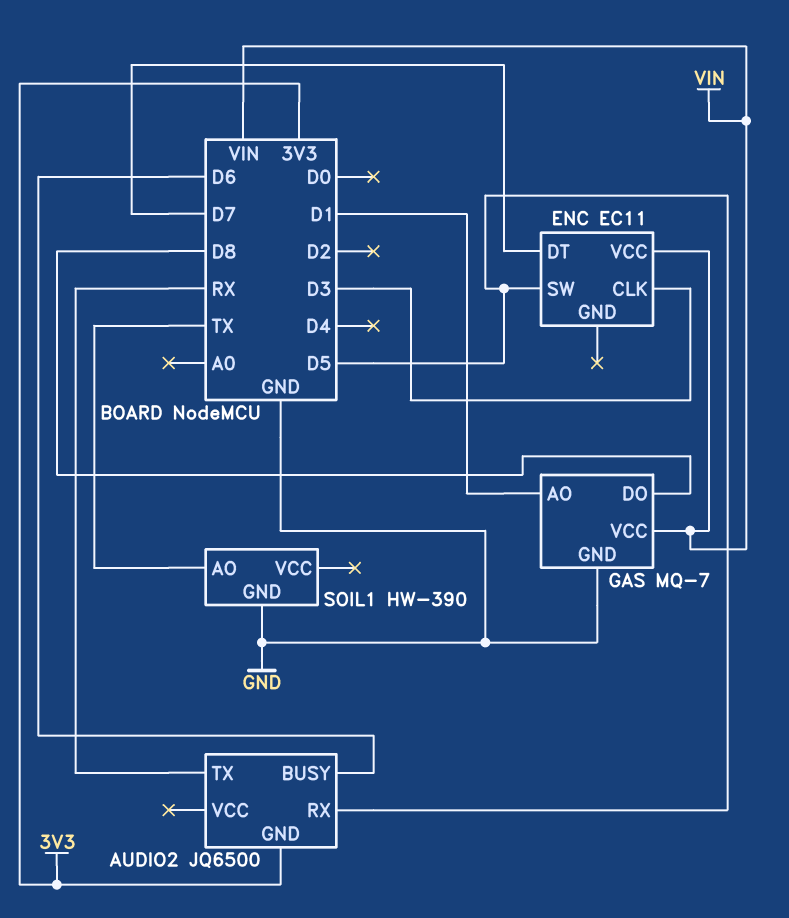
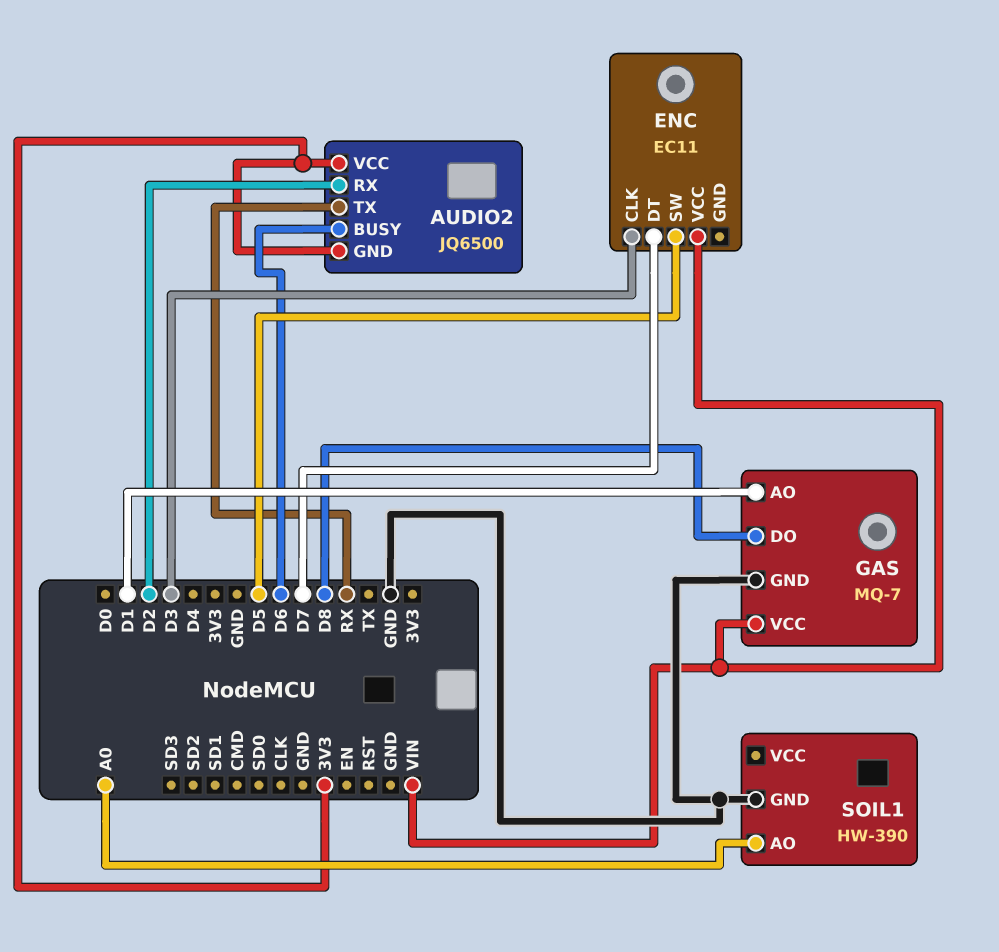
AUDIO2 pin RX: D5 -> D2
AUDIO2 pin VCC: none -> 3V3
SOIL1 pin AO: TX -> A0

